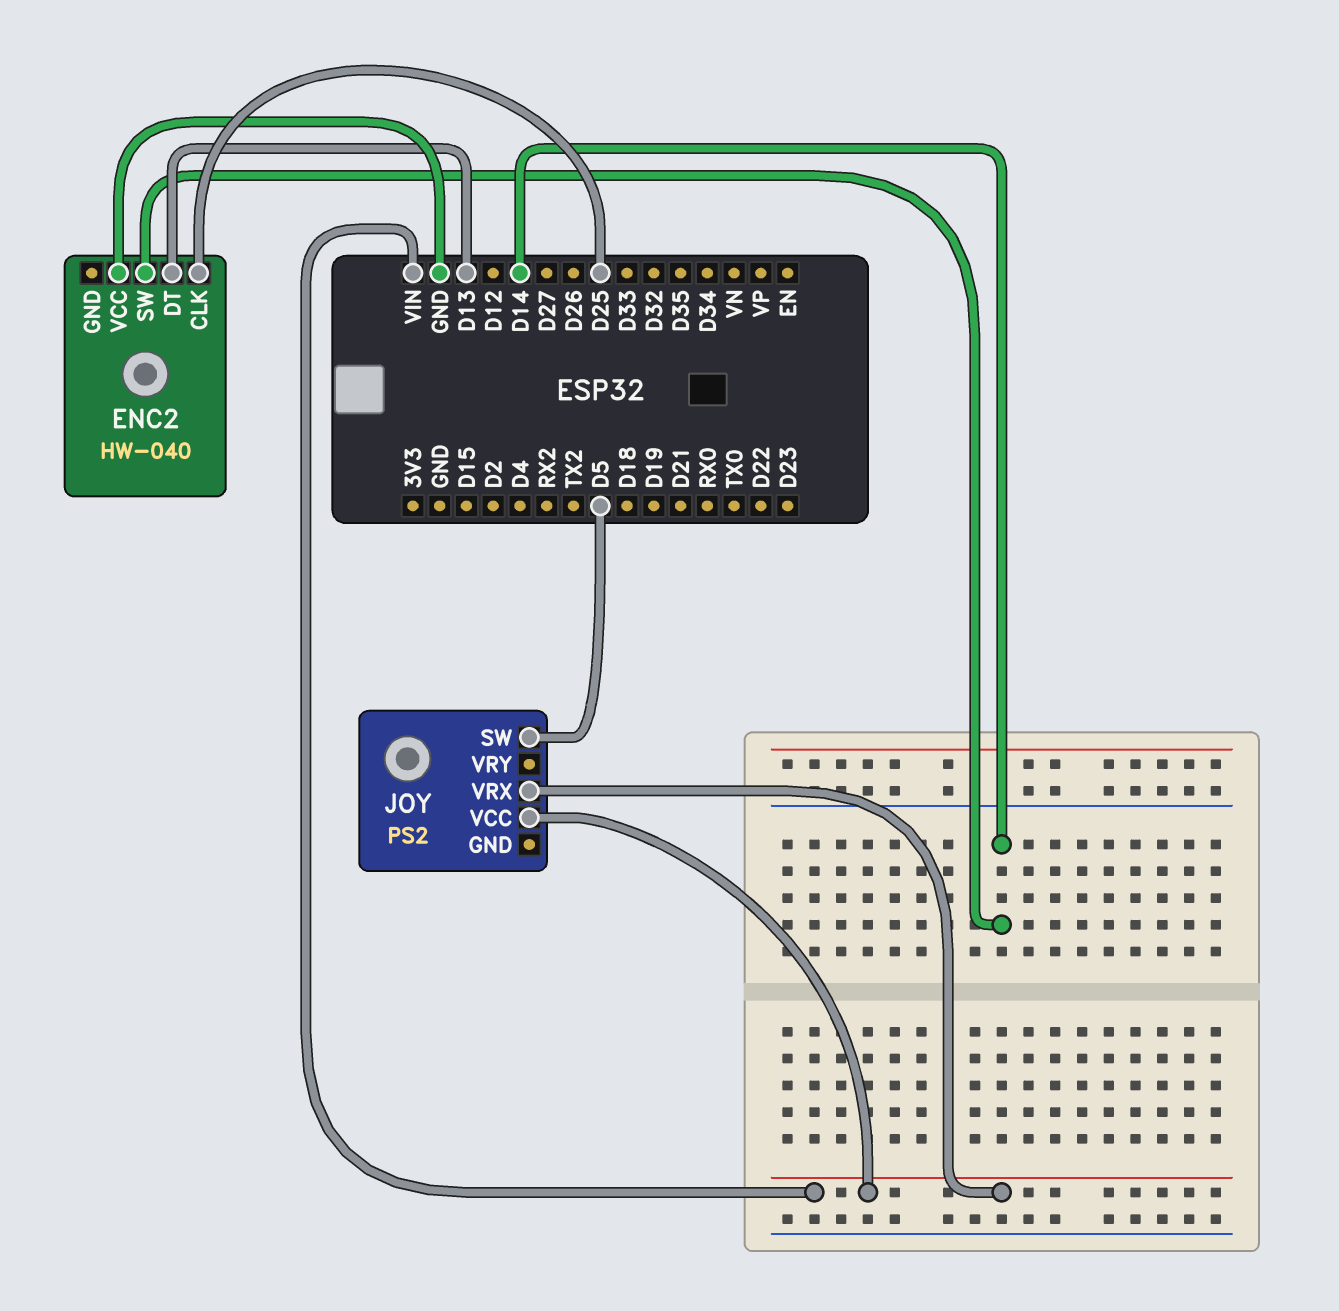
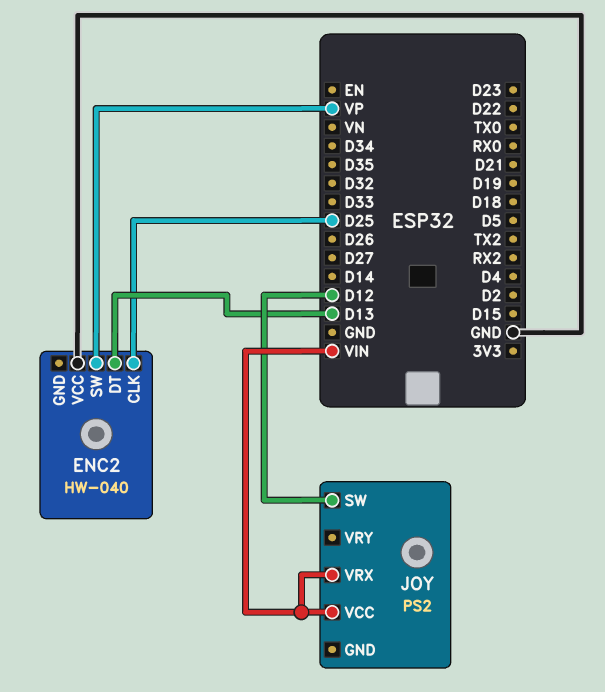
ENC2 pin SW: D14 -> VP
JOY pin SW: D5 -> D12

